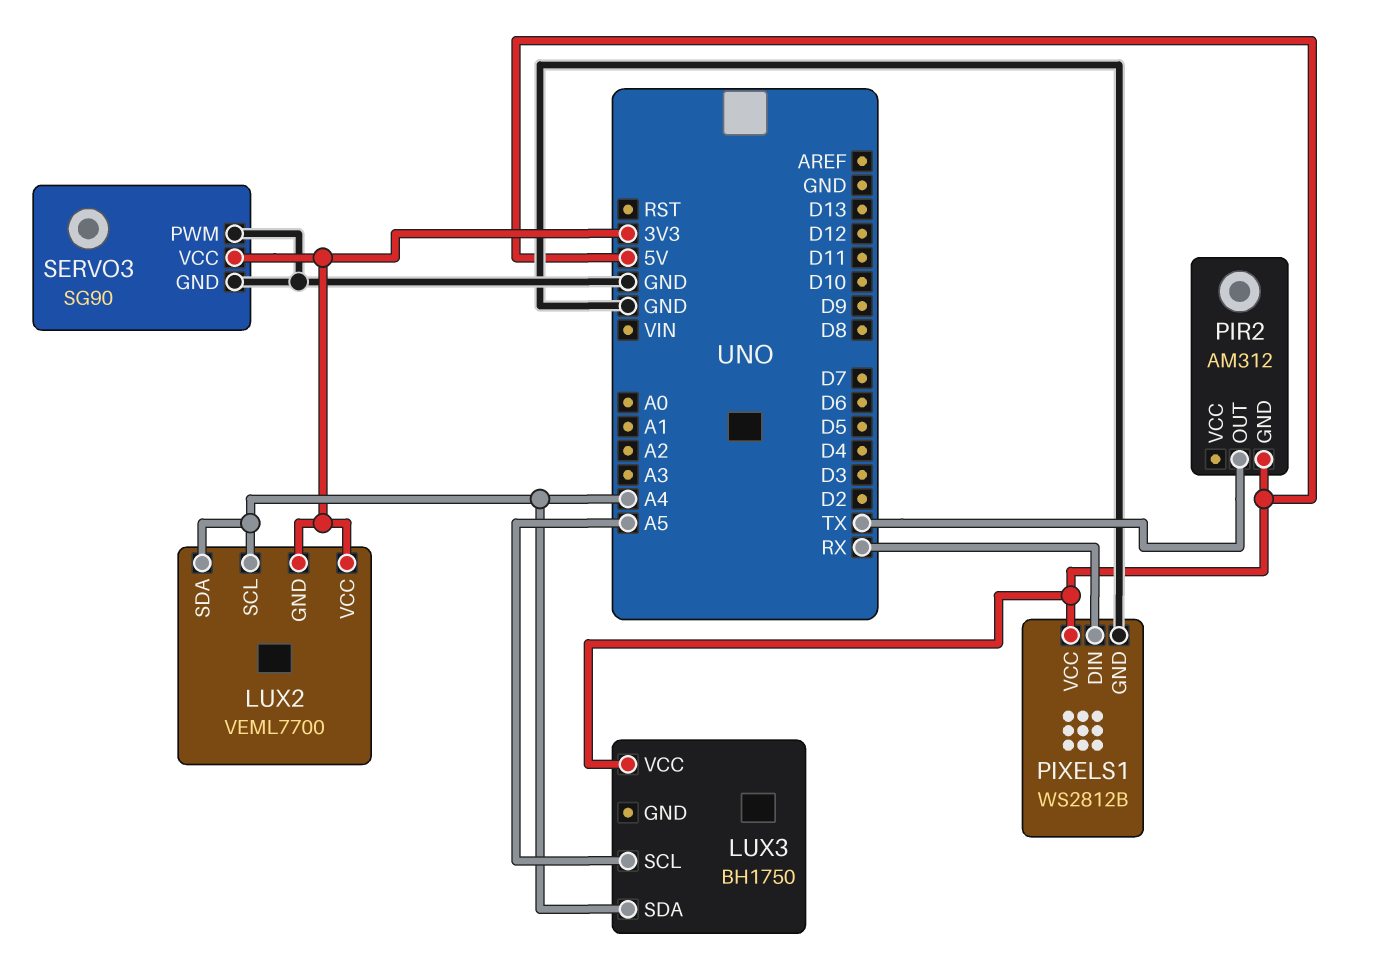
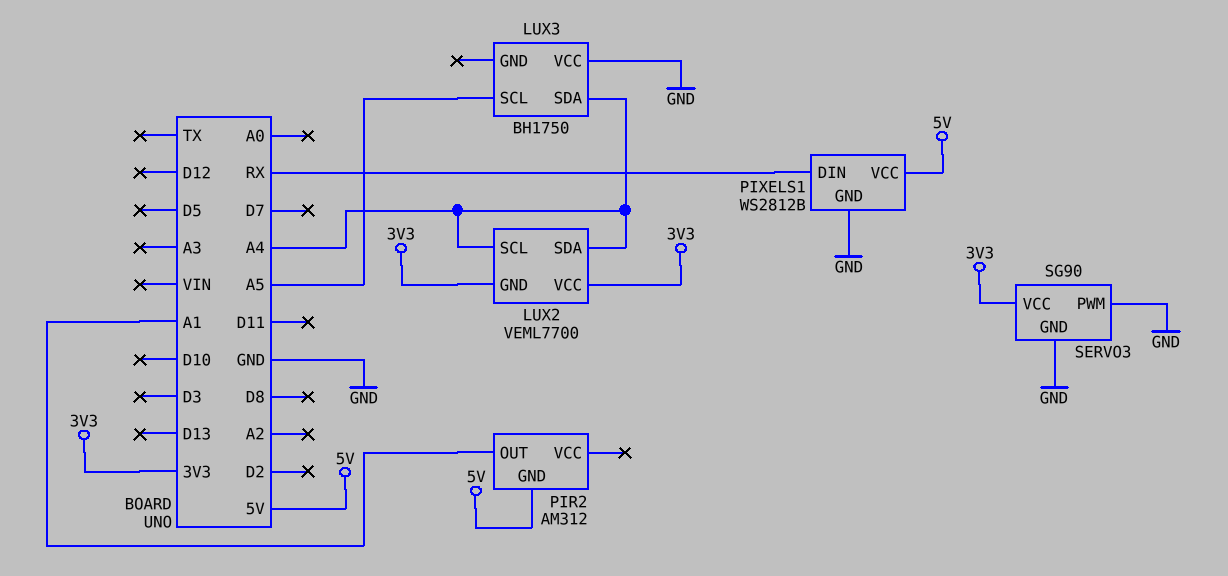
LUX3 pin VCC: 5V -> GND
PIR2 pin OUT: TX -> A1

